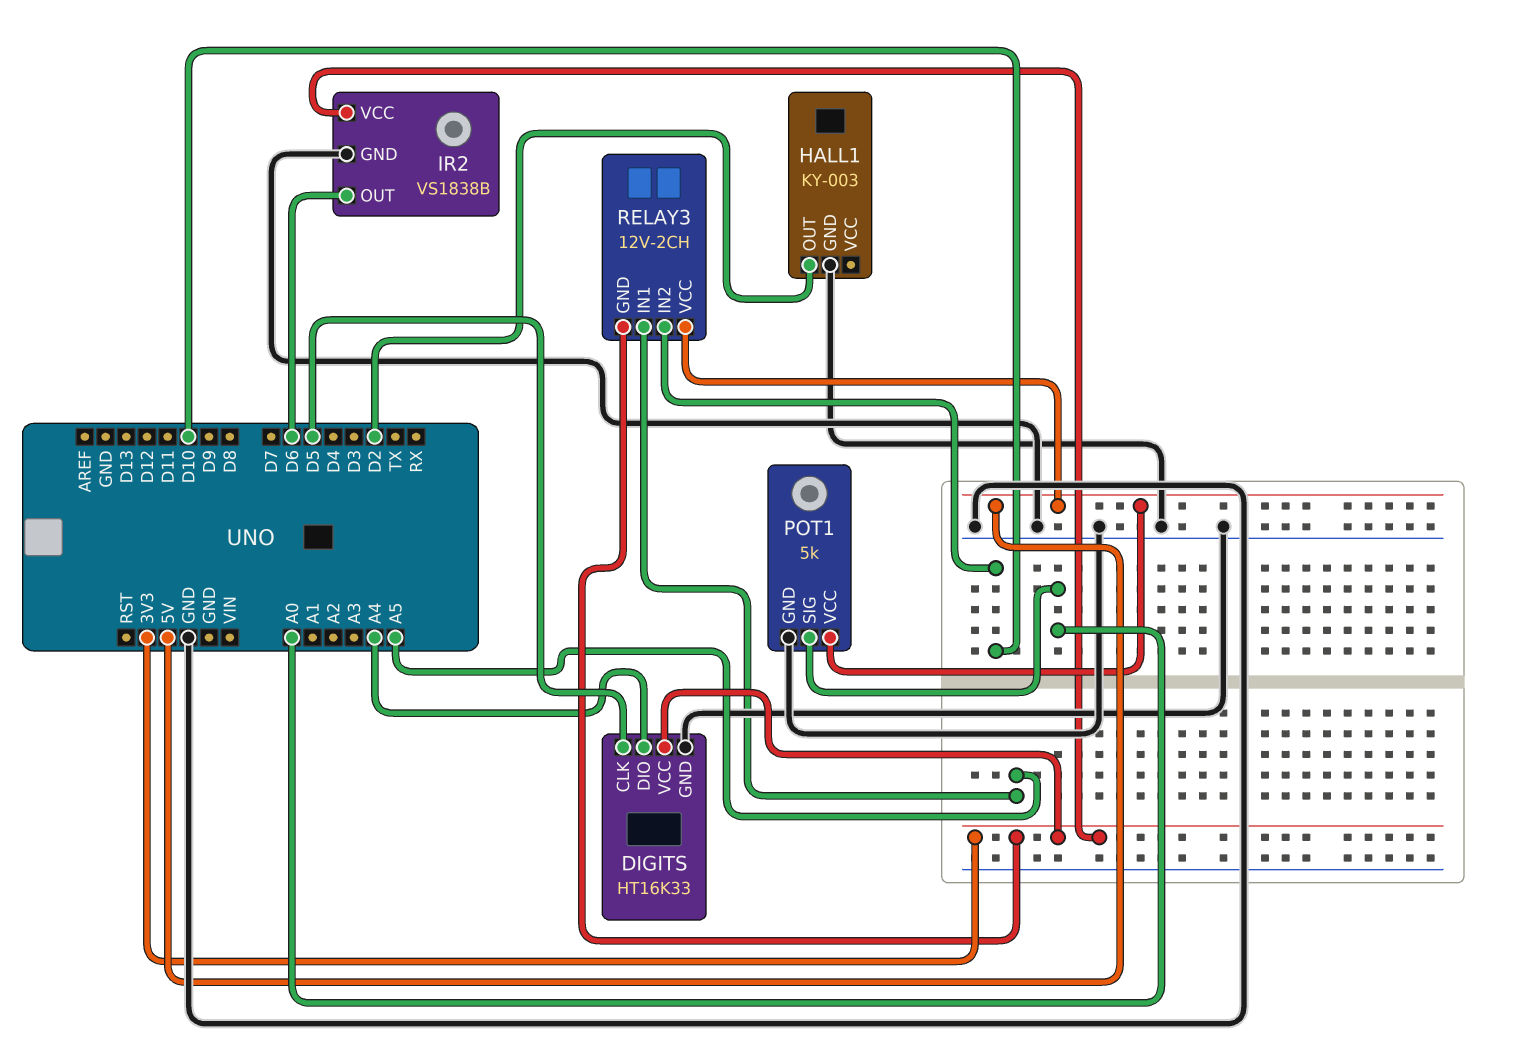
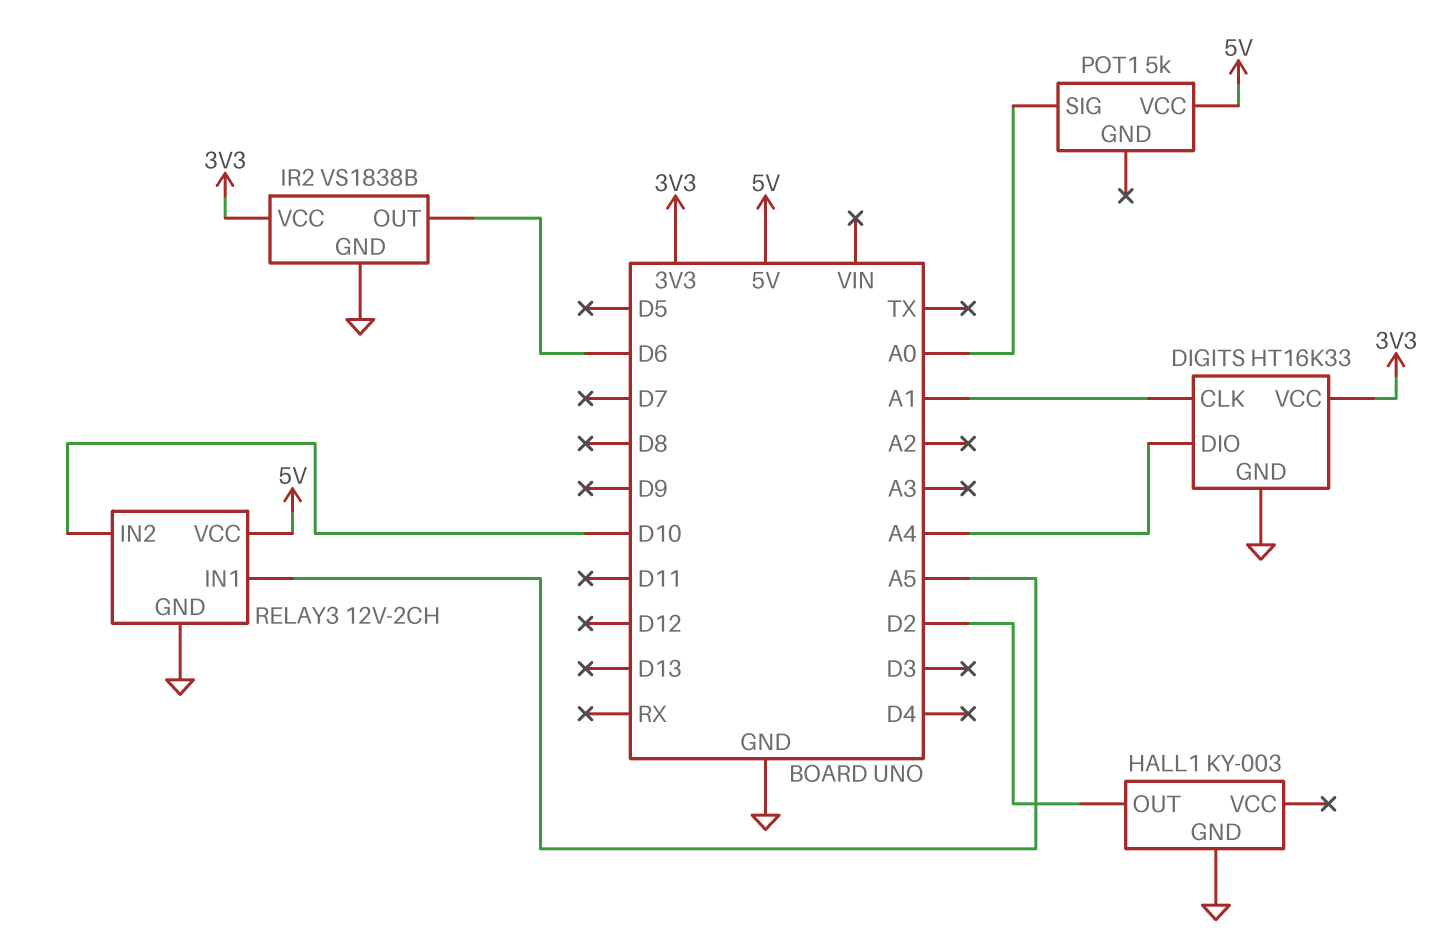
DIGITS pin CLK: D5 -> A1
POT1 pin GND: GND -> none
RELAY3 pin GND: 3V3 -> GND

